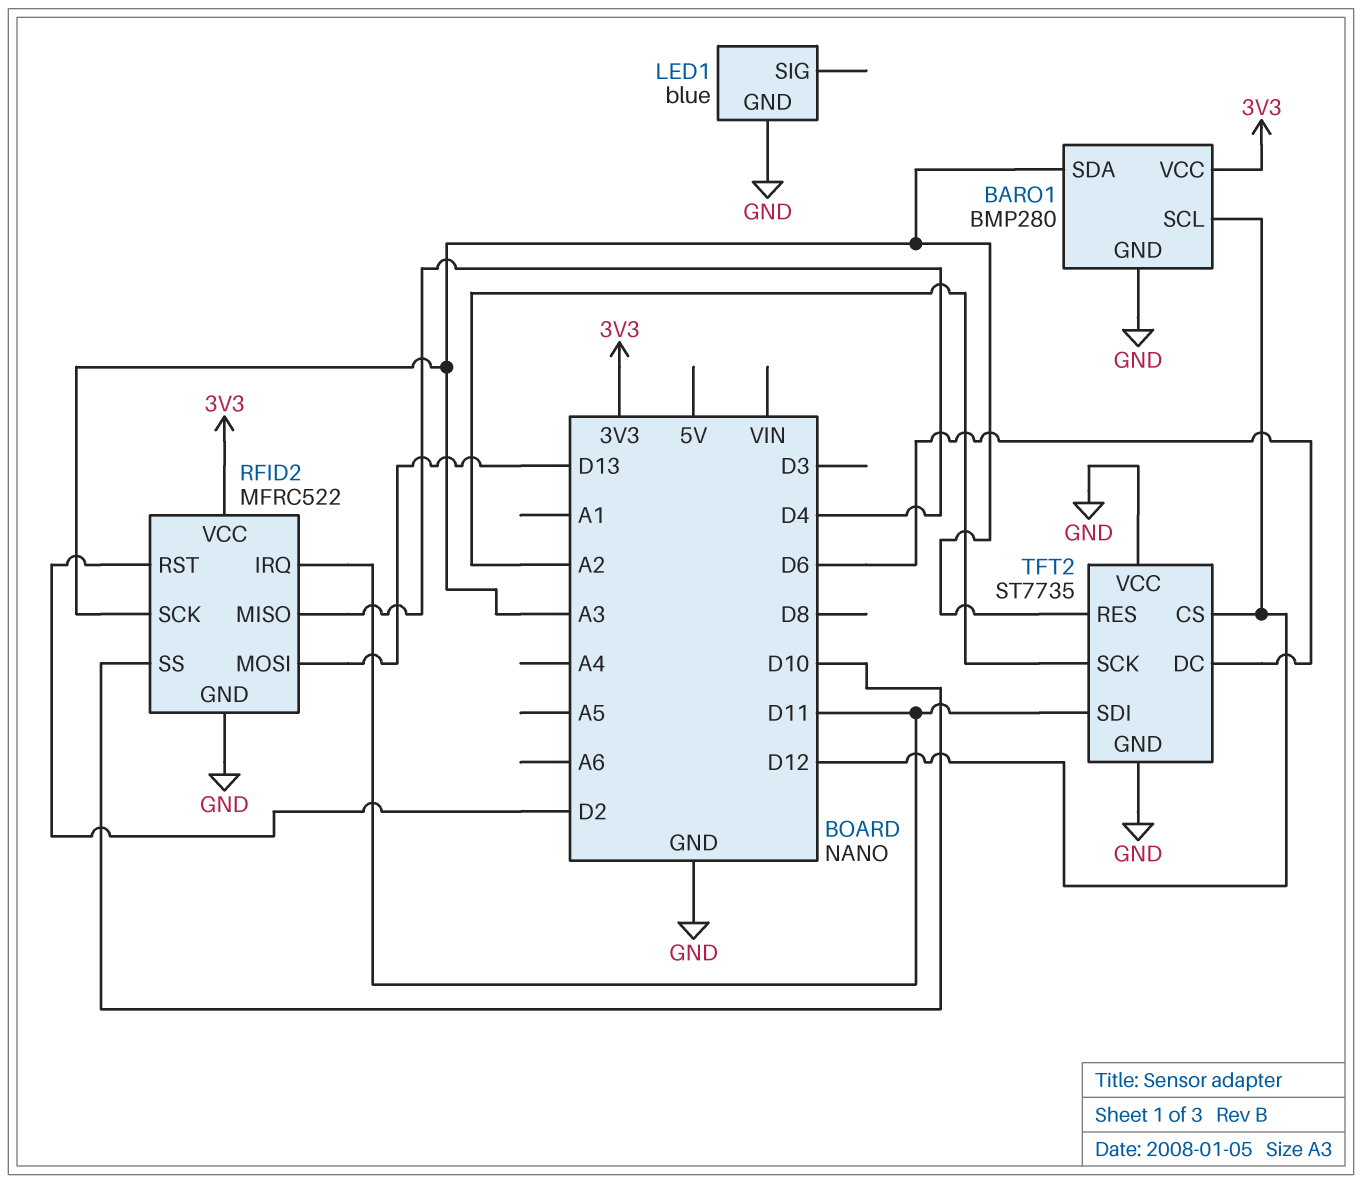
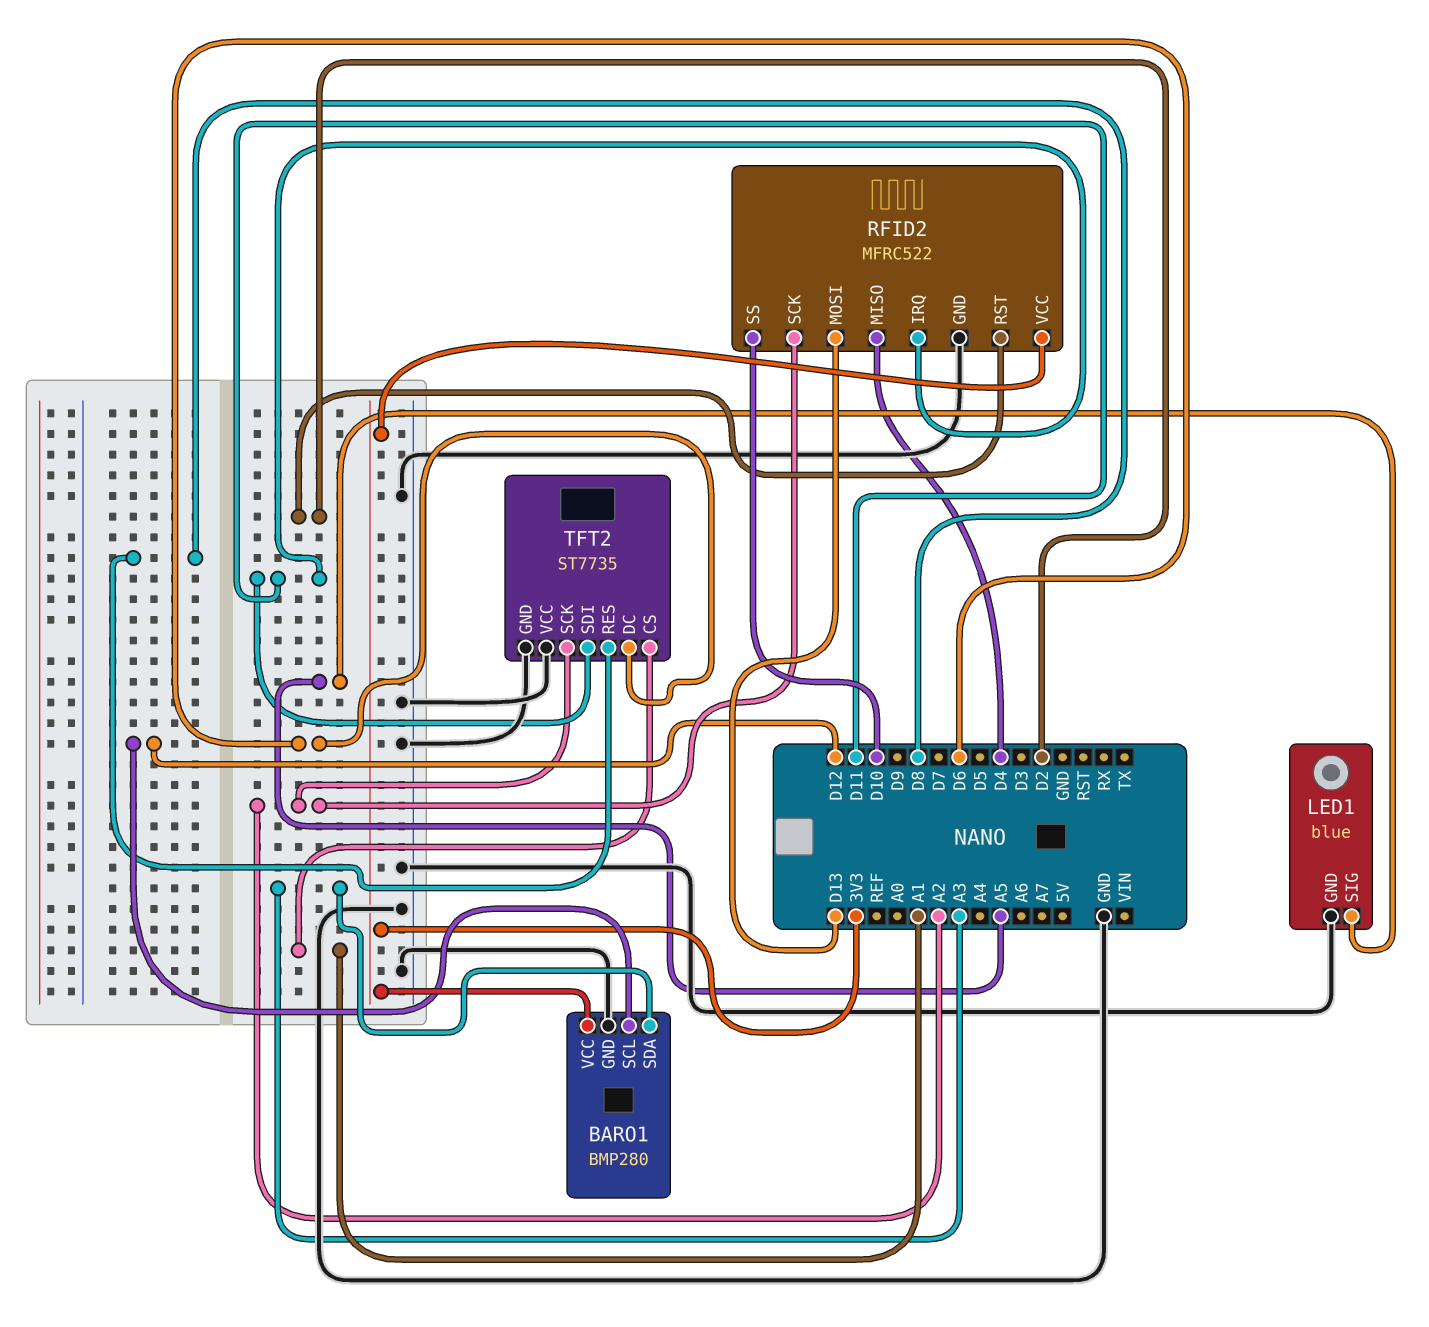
LED1 pin SIG: none -> A5
RFID2 pin SCK: A3 -> A2
TFT2 pin CS: D12 -> A1
TFT2 pin RES: A3 -> D8

